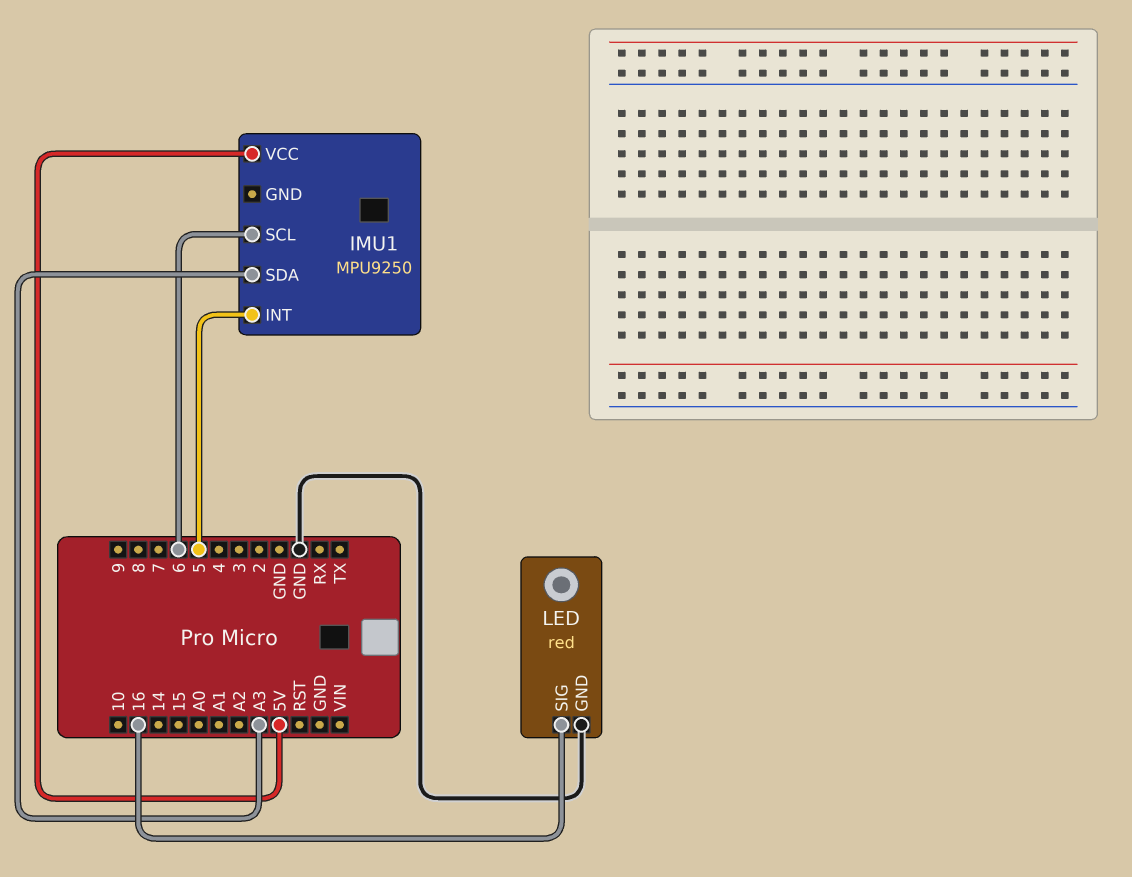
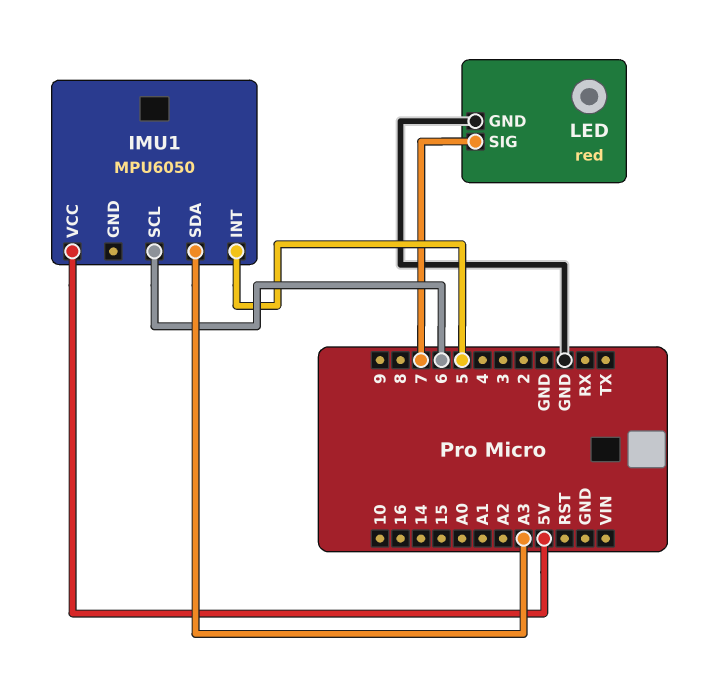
IMU1: MPU9250 -> MPU6050
LED pin SIG: 16 -> 7

